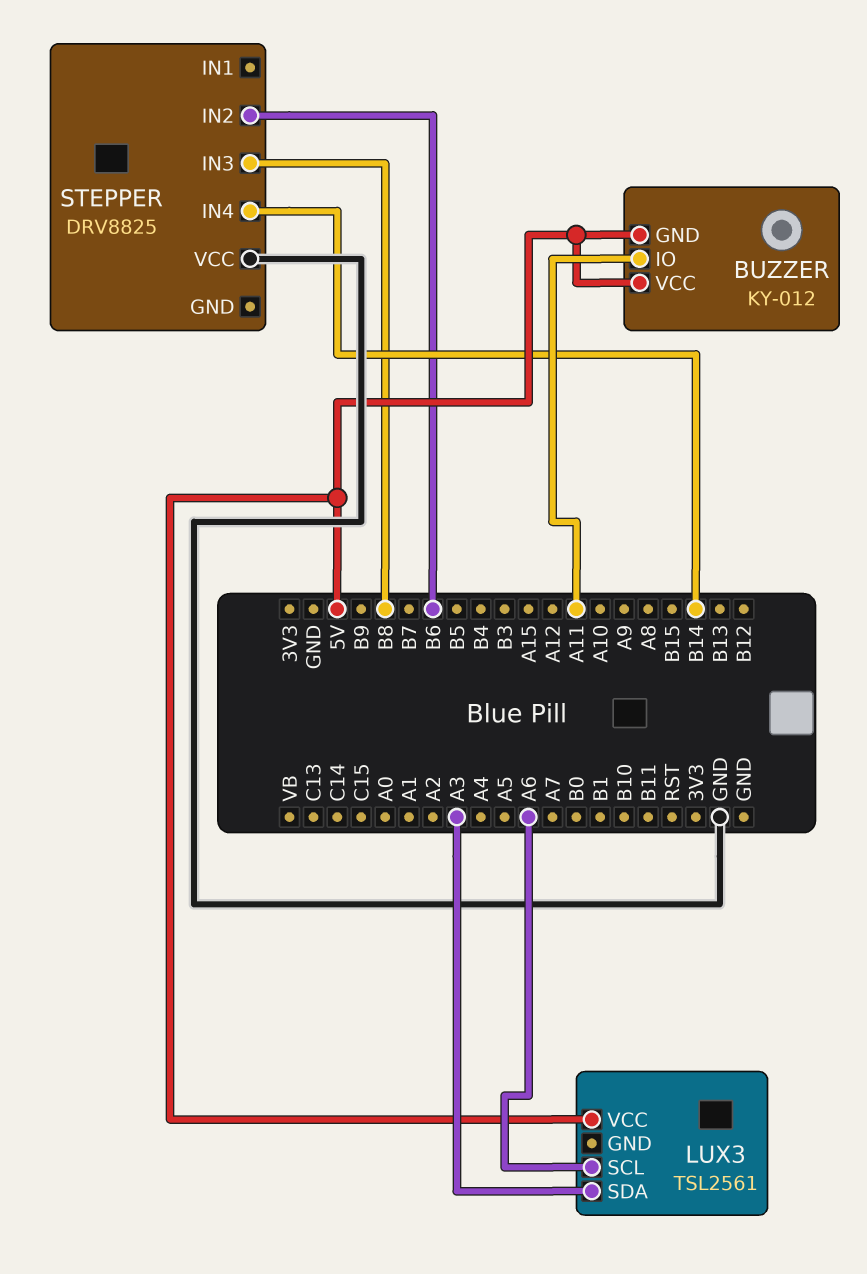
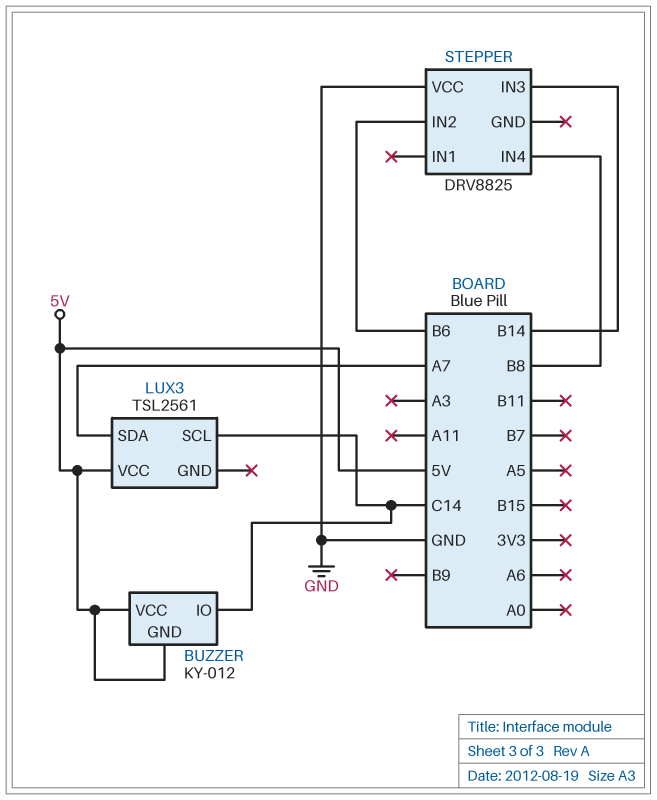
BUZZER pin IO: A11 -> C14
LUX3 pin SCL: A6 -> C14
LUX3 pin SDA: A3 -> A7
STEPPER pin IN3: B8 -> B14
STEPPER pin IN4: B14 -> B8

